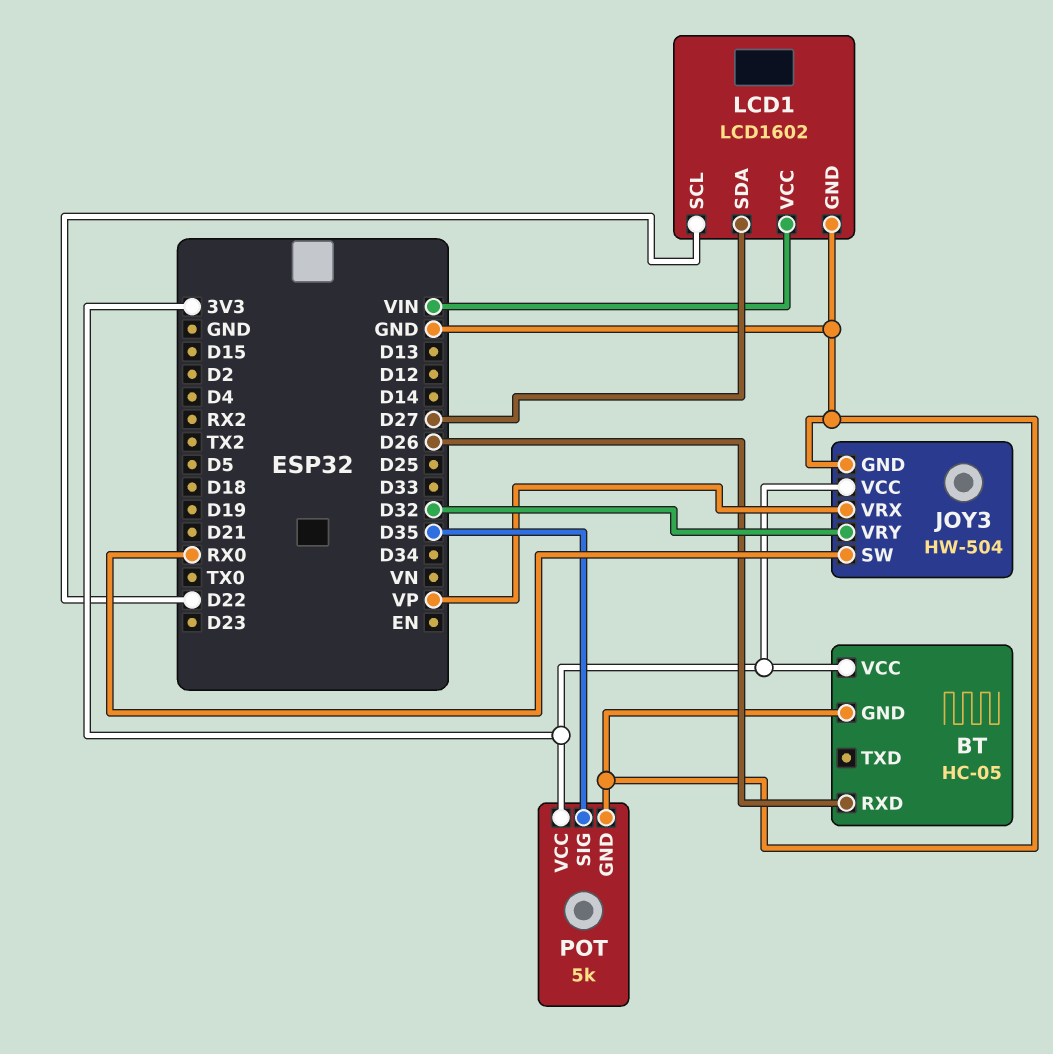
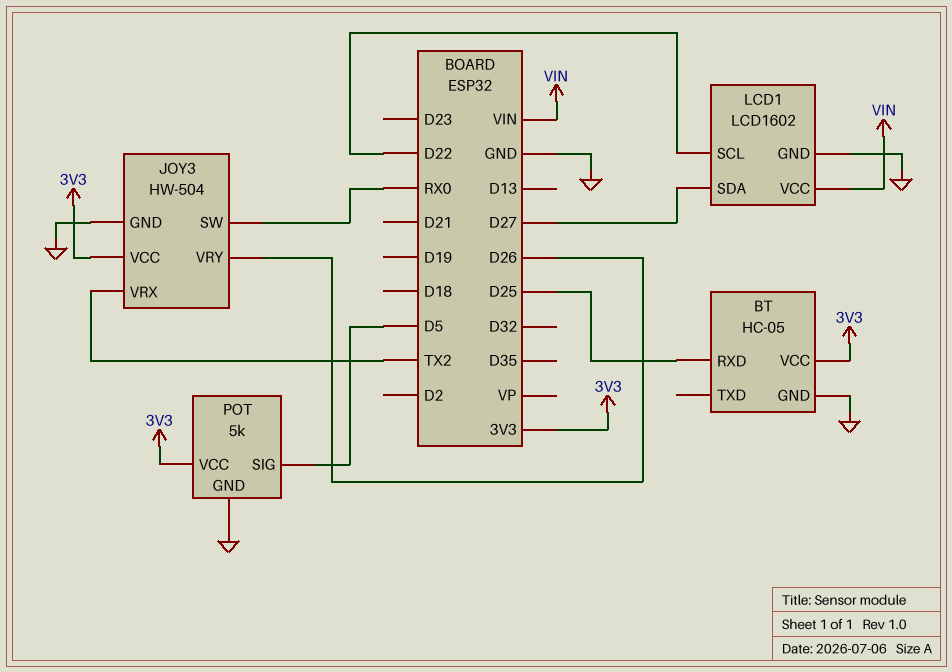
BT pin RXD: D26 -> D25
JOY3 pin VRX: VP -> TX2
JOY3 pin VRY: D32 -> D26
POT pin SIG: D35 -> D5

